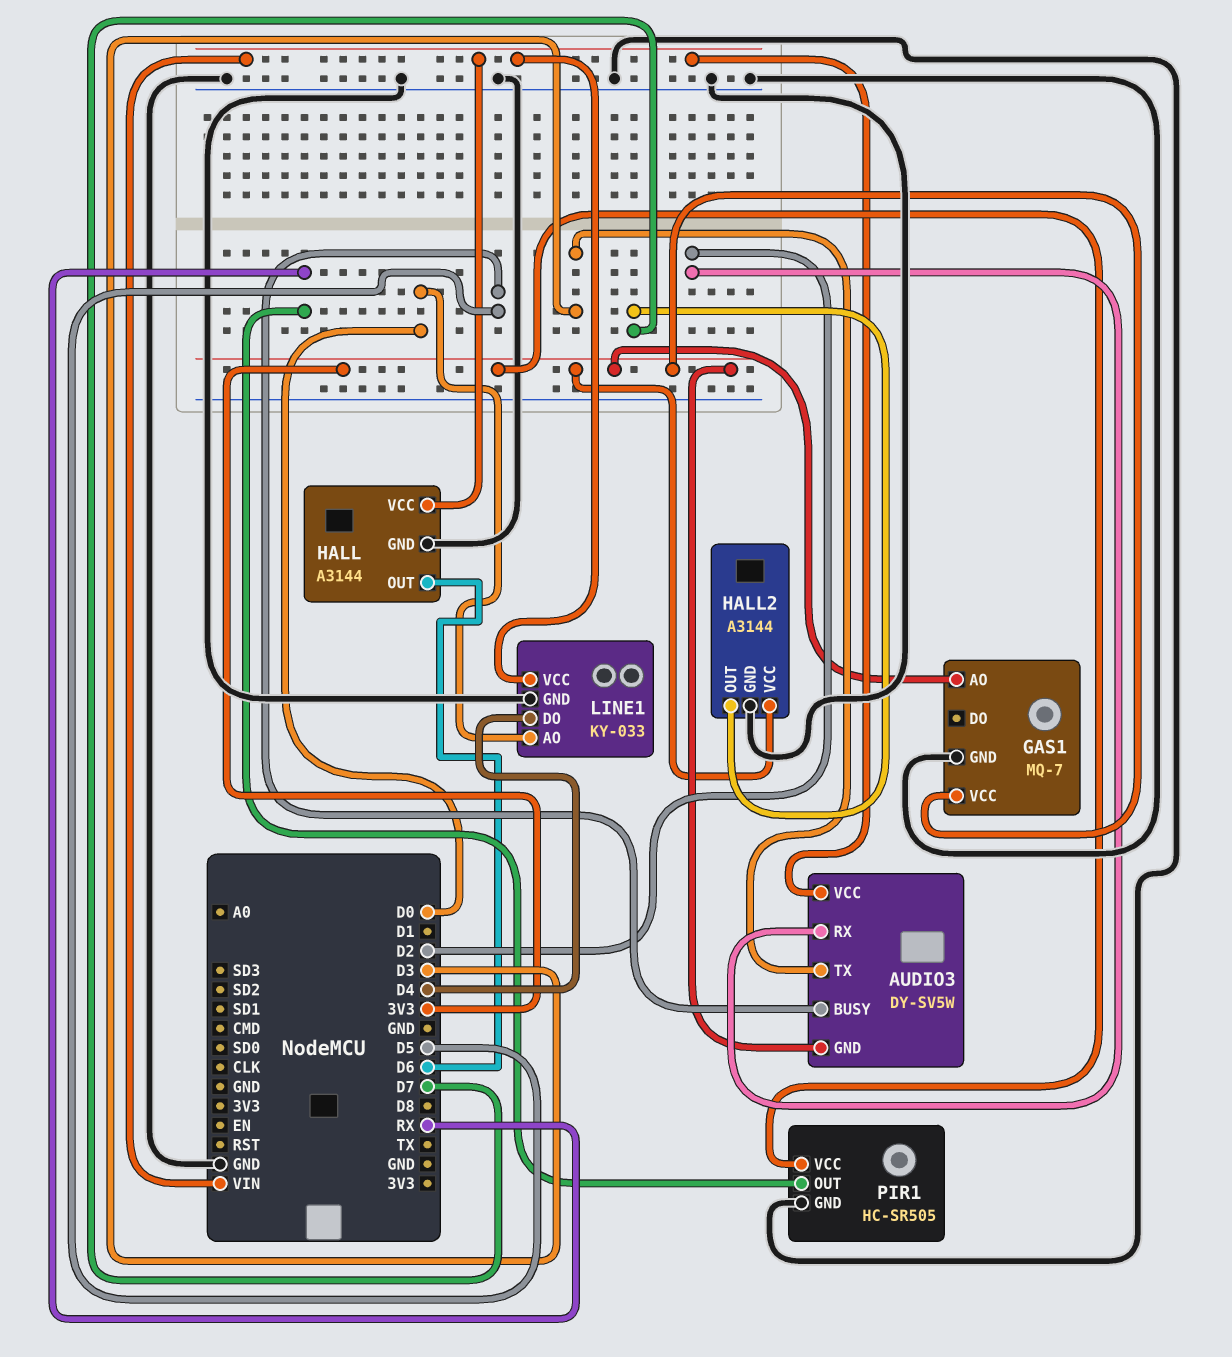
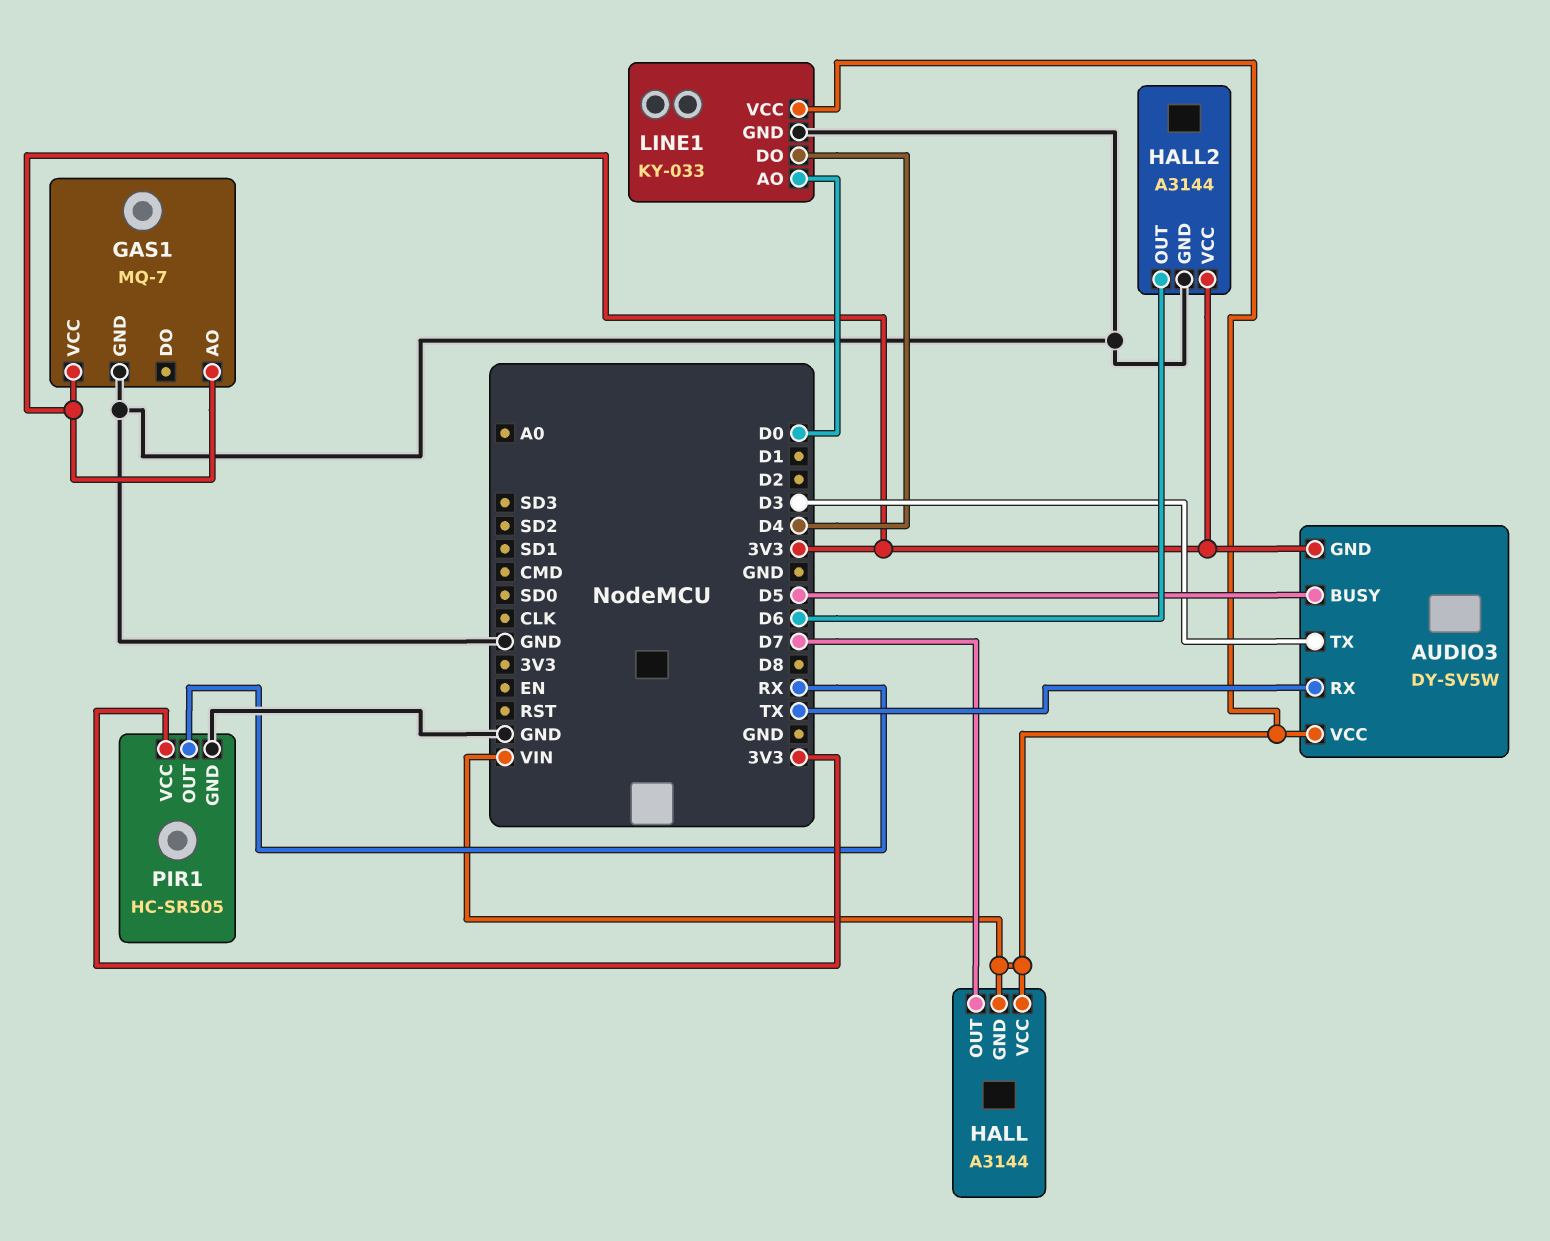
AUDIO3 pin RX: D2 -> TX
HALL pin GND: GND -> VIN
HALL pin OUT: D6 -> D7
HALL2 pin OUT: D7 -> D6

